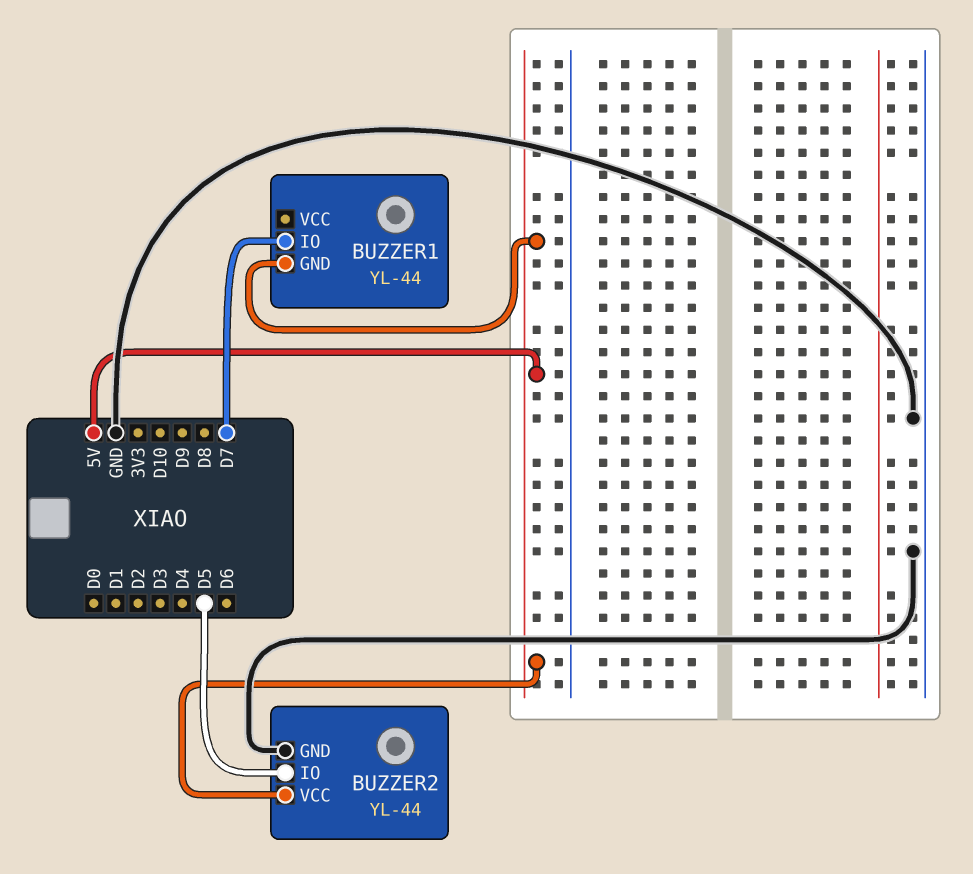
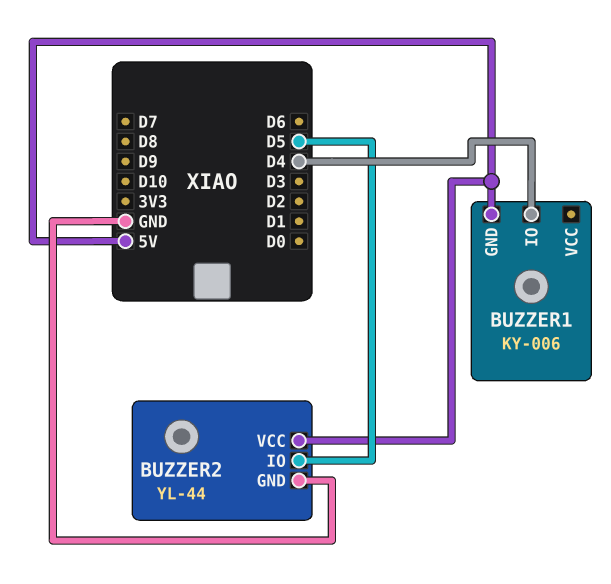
BUZZER1: YL-44 -> KY-006
BUZZER1 pin IO: D7 -> D4

